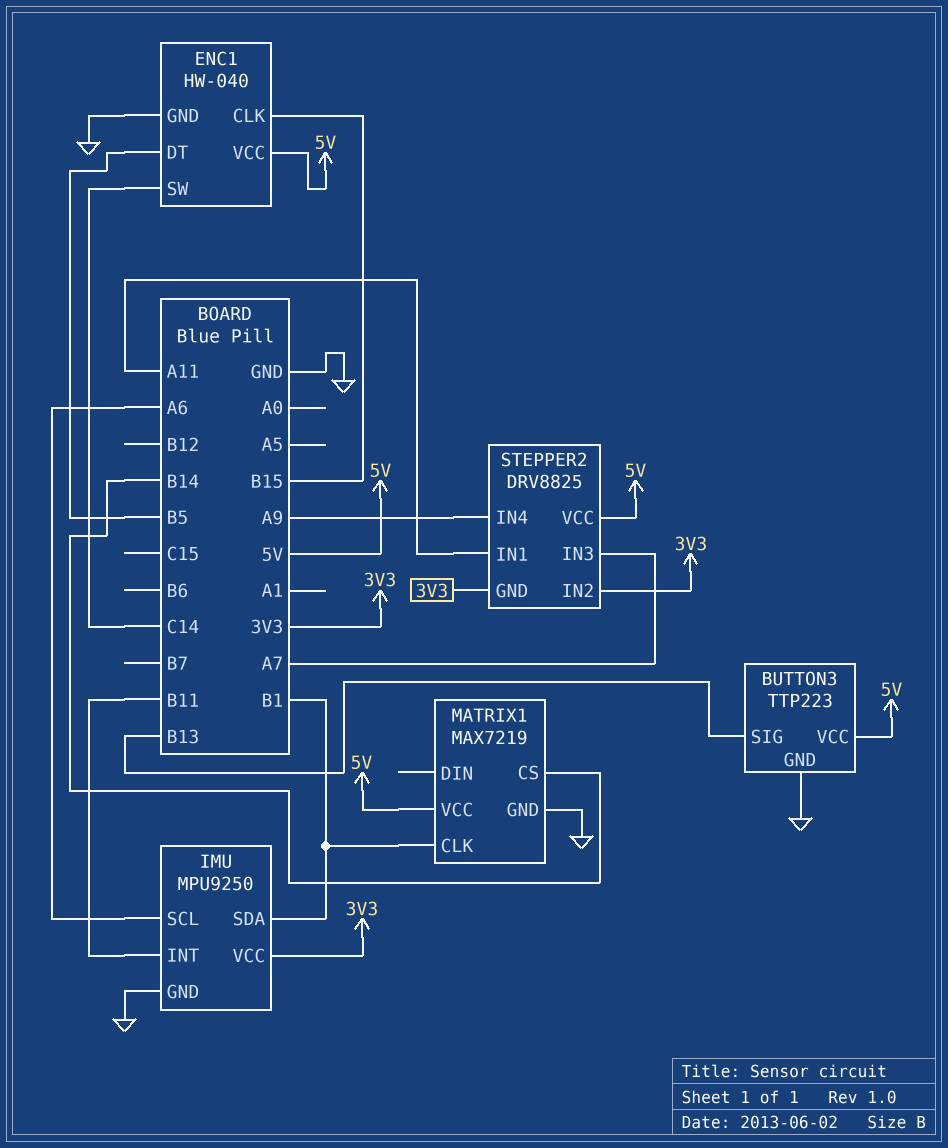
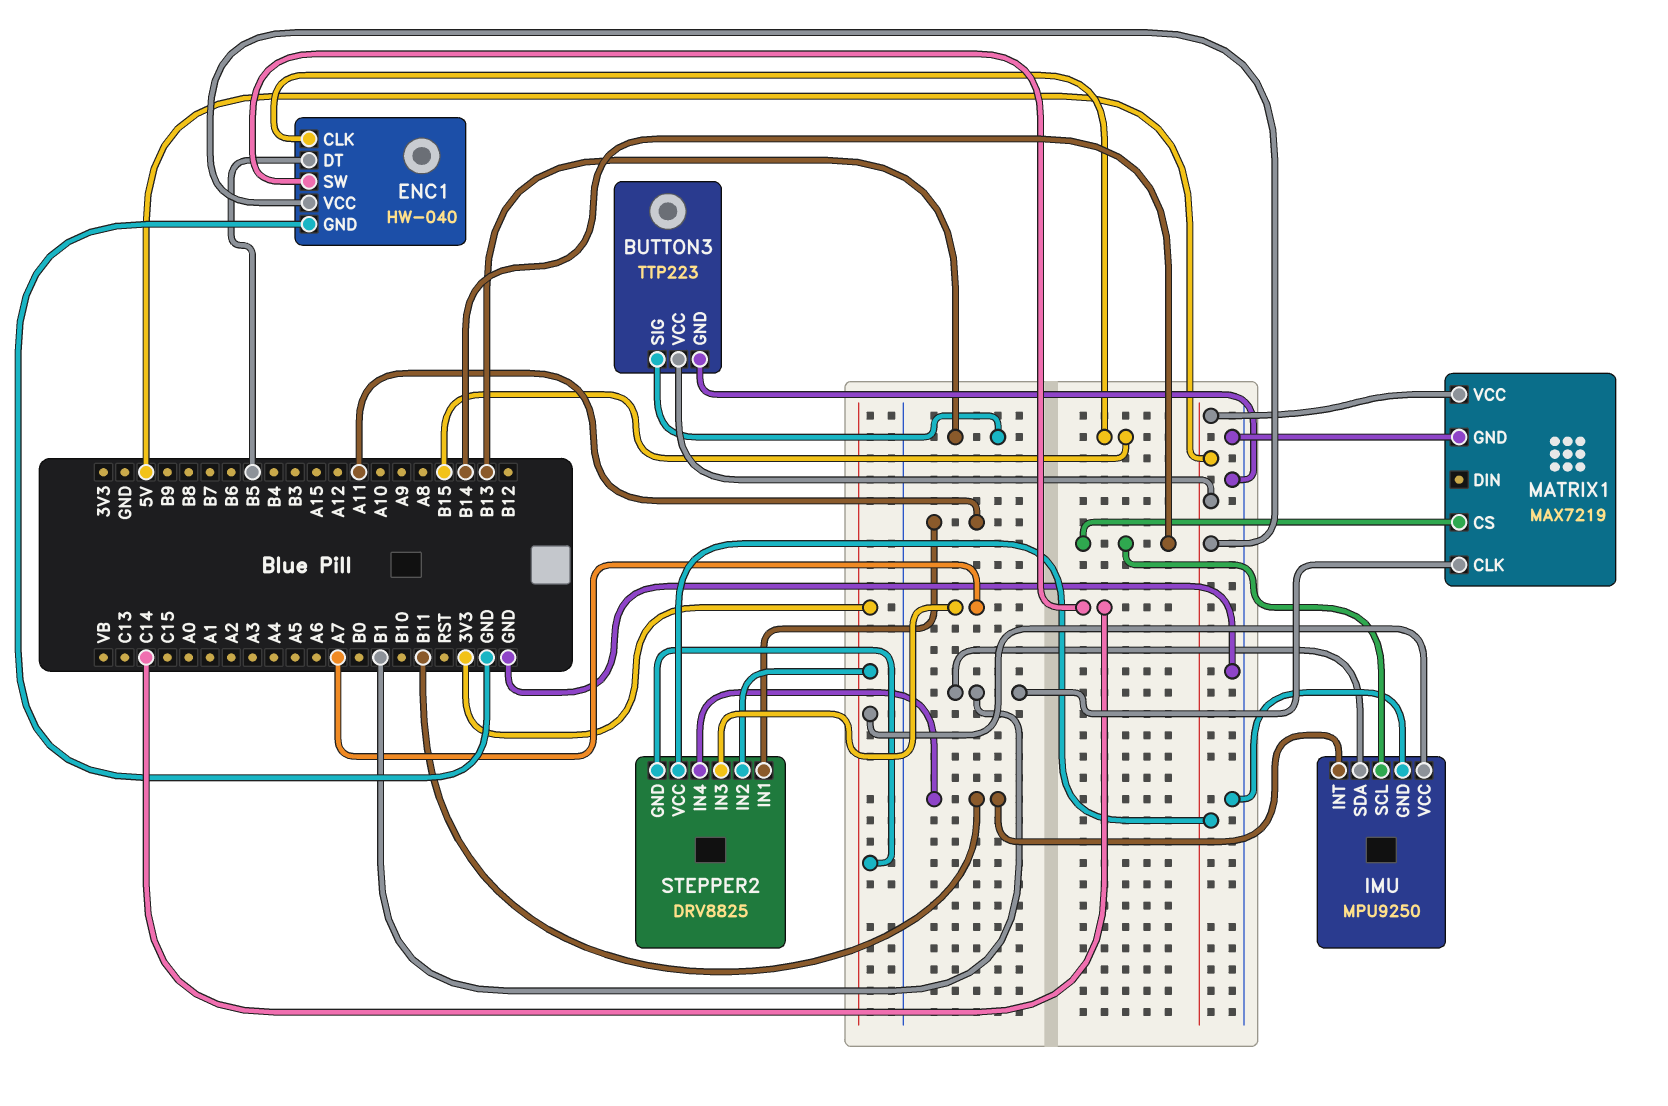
IMU pin SCL: A6 -> B14
STEPPER2 pin IN4: A9 -> B11

